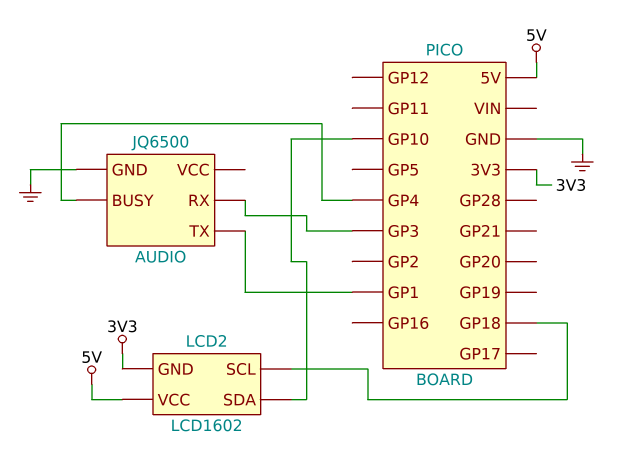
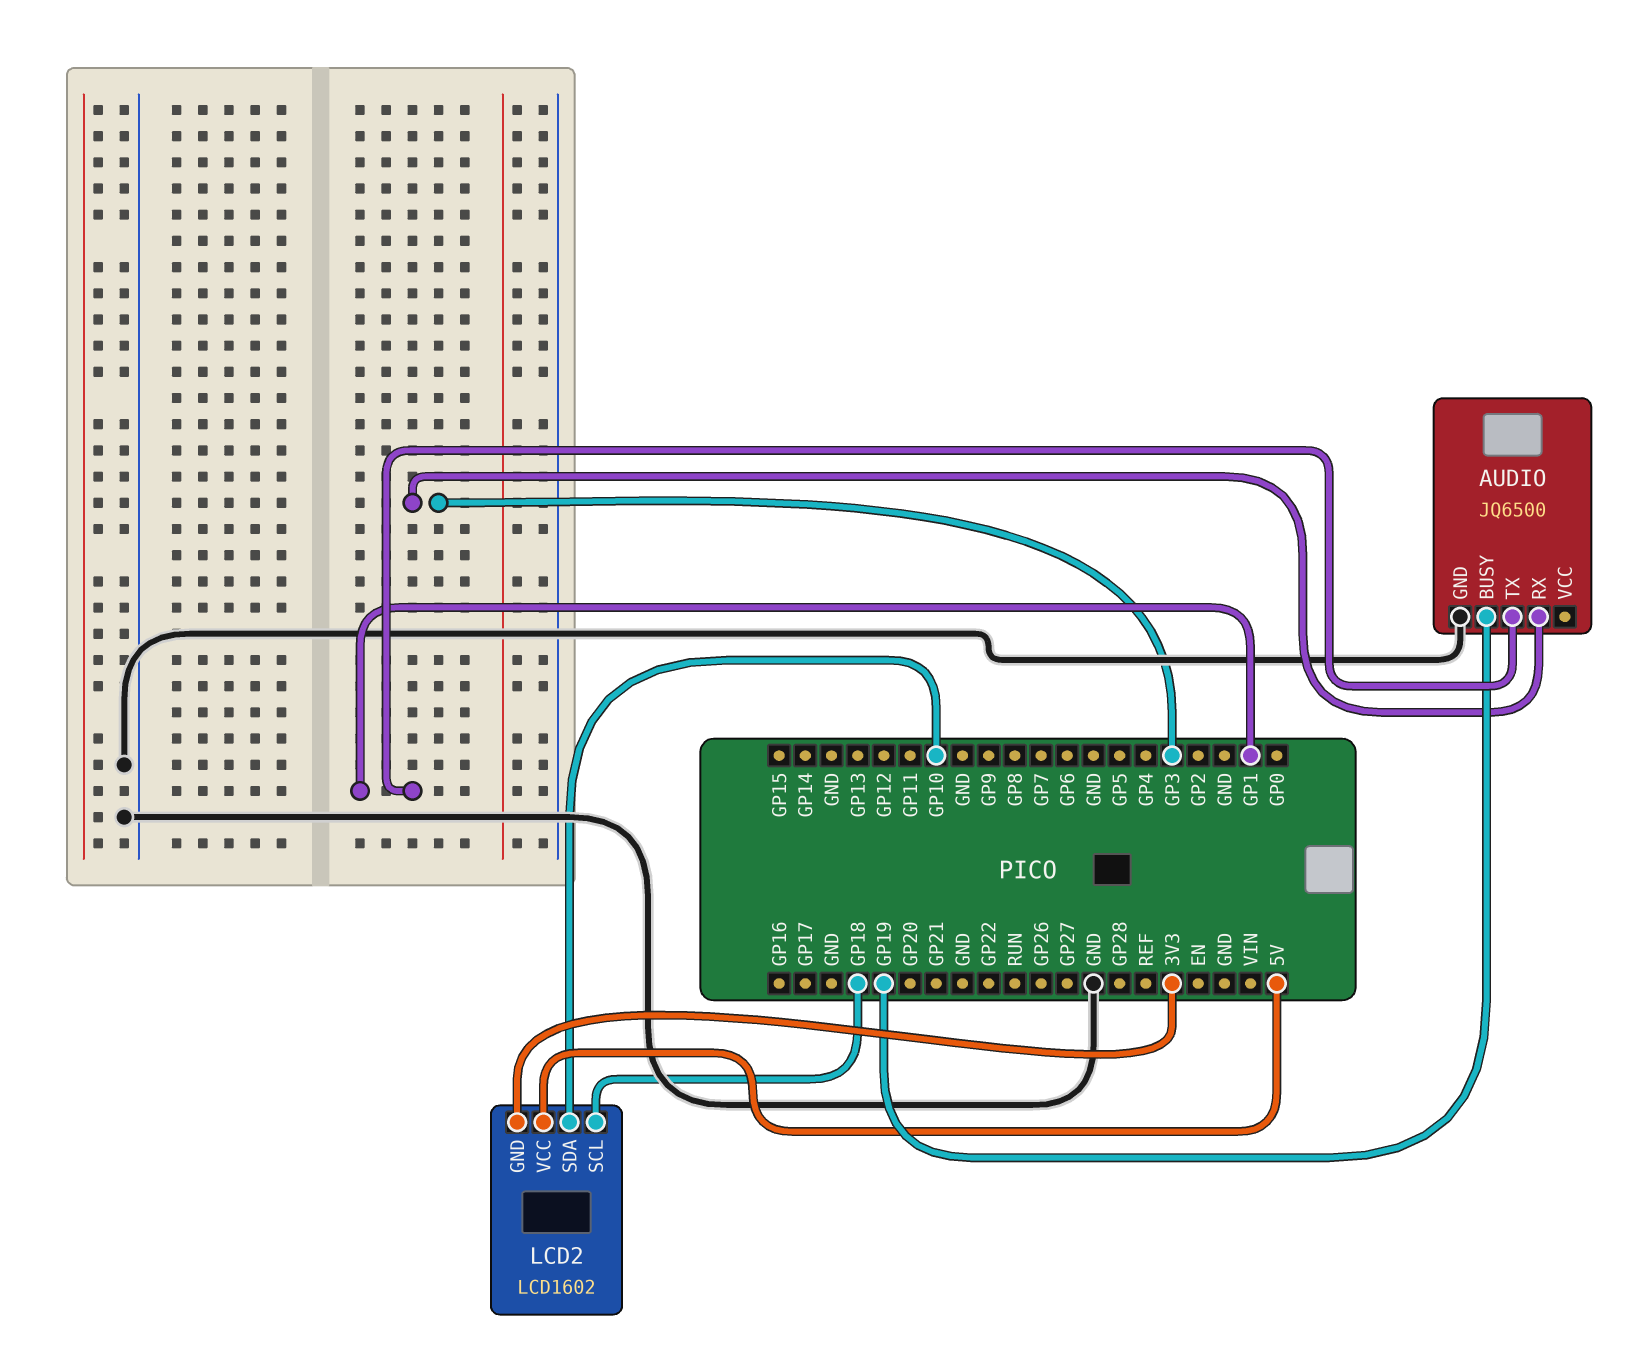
AUDIO pin BUSY: GP4 -> GP19

